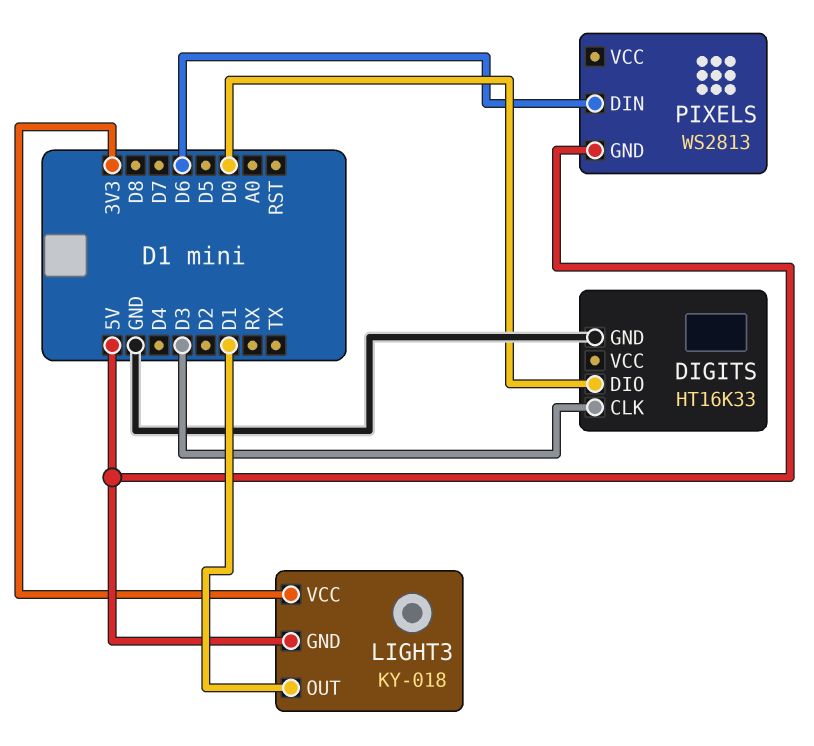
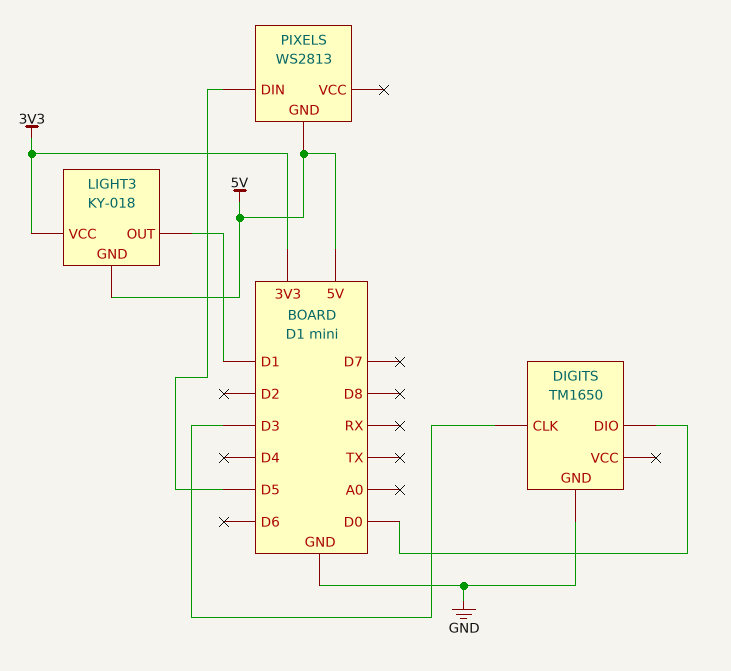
DIGITS: HT16K33 -> TM1650
PIXELS pin DIN: D6 -> D5

